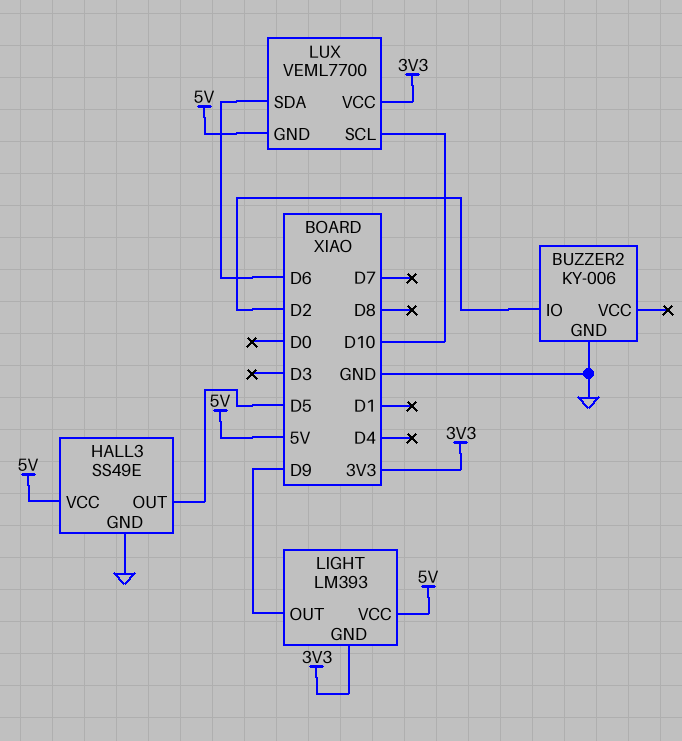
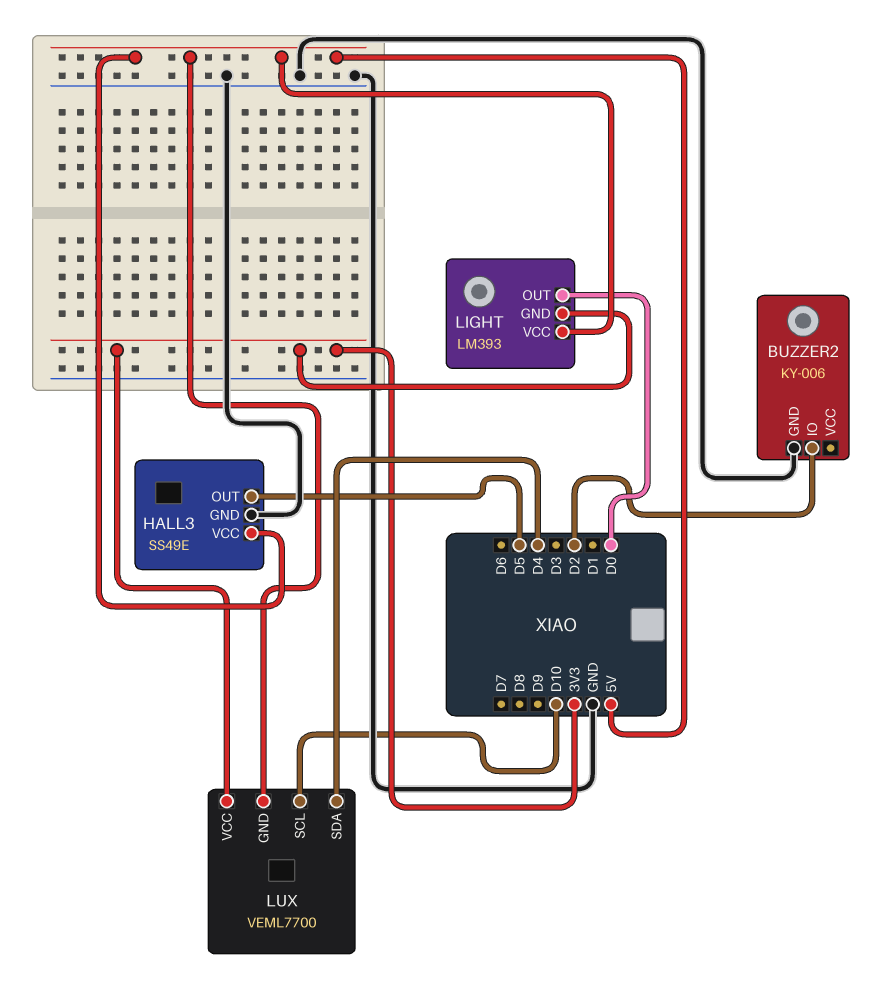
LIGHT pin OUT: D9 -> D0
LUX pin SDA: D6 -> D4

